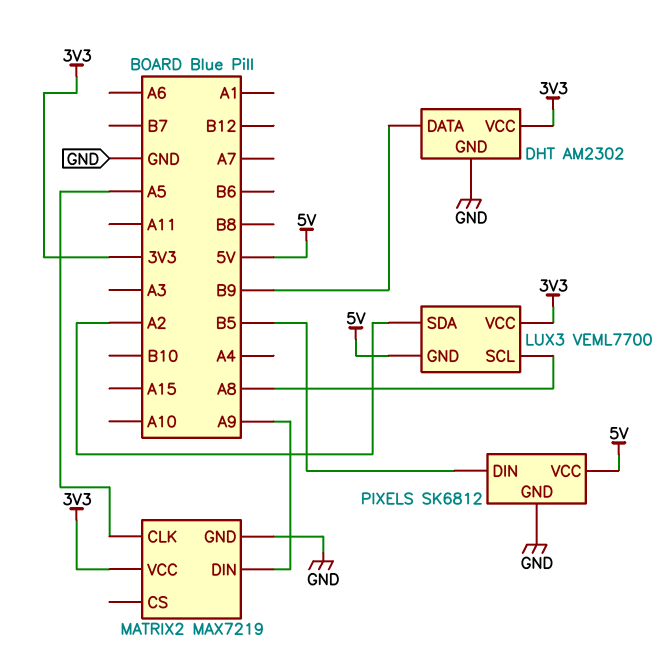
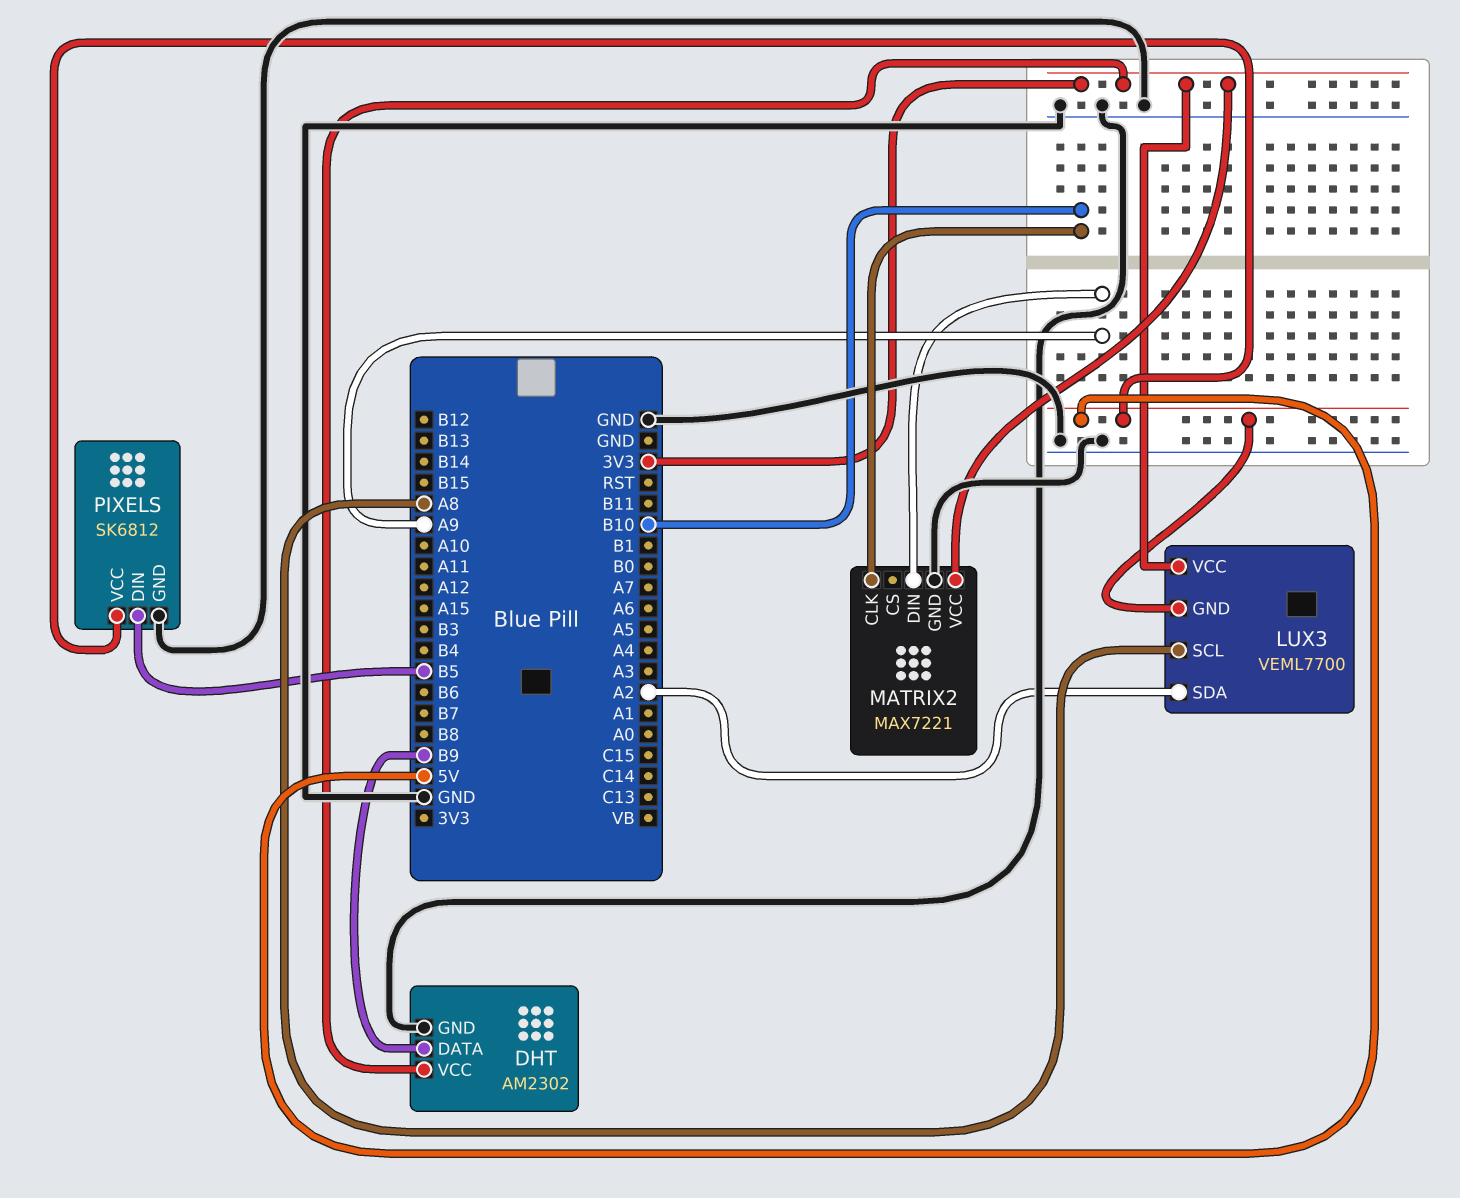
MATRIX2: MAX7219 -> MAX7221
MATRIX2 pin CLK: A5 -> B10

